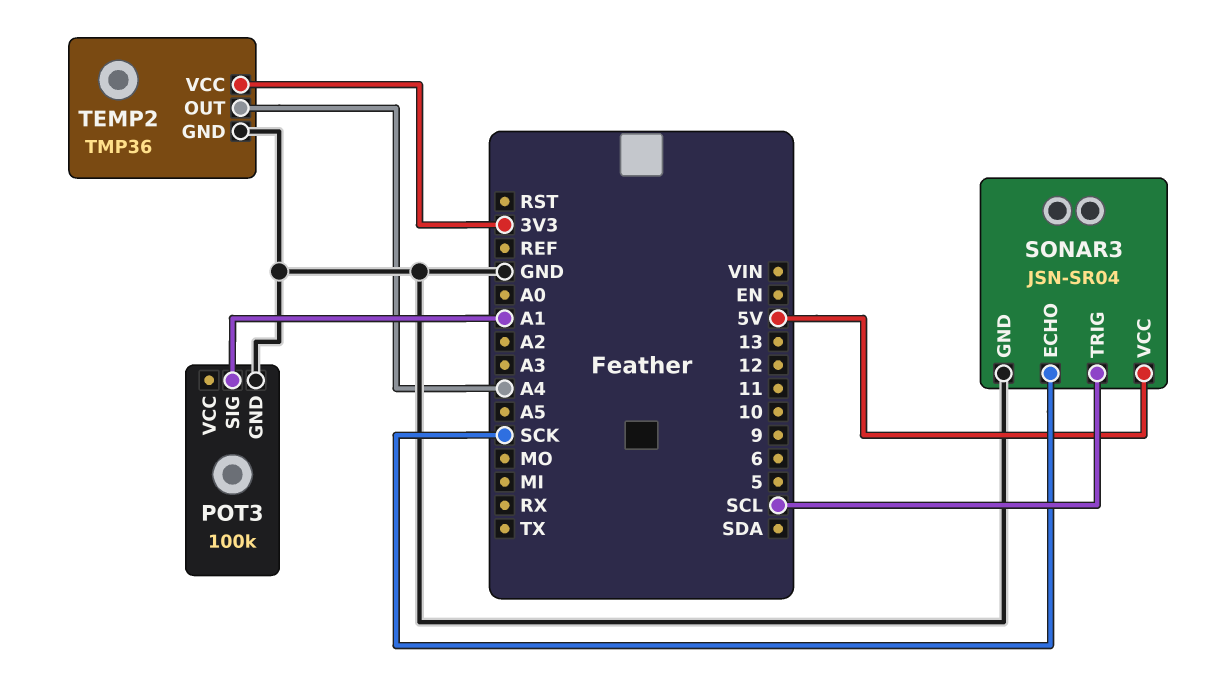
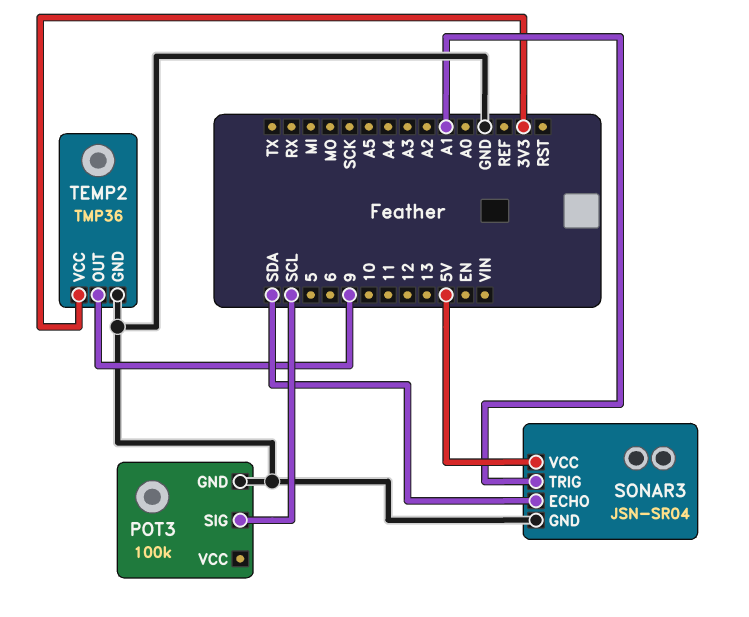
POT3 pin SIG: A1 -> SCL
SONAR3 pin ECHO: SCK -> SDA
SONAR3 pin TRIG: SCL -> A1
TEMP2 pin OUT: A4 -> 9

